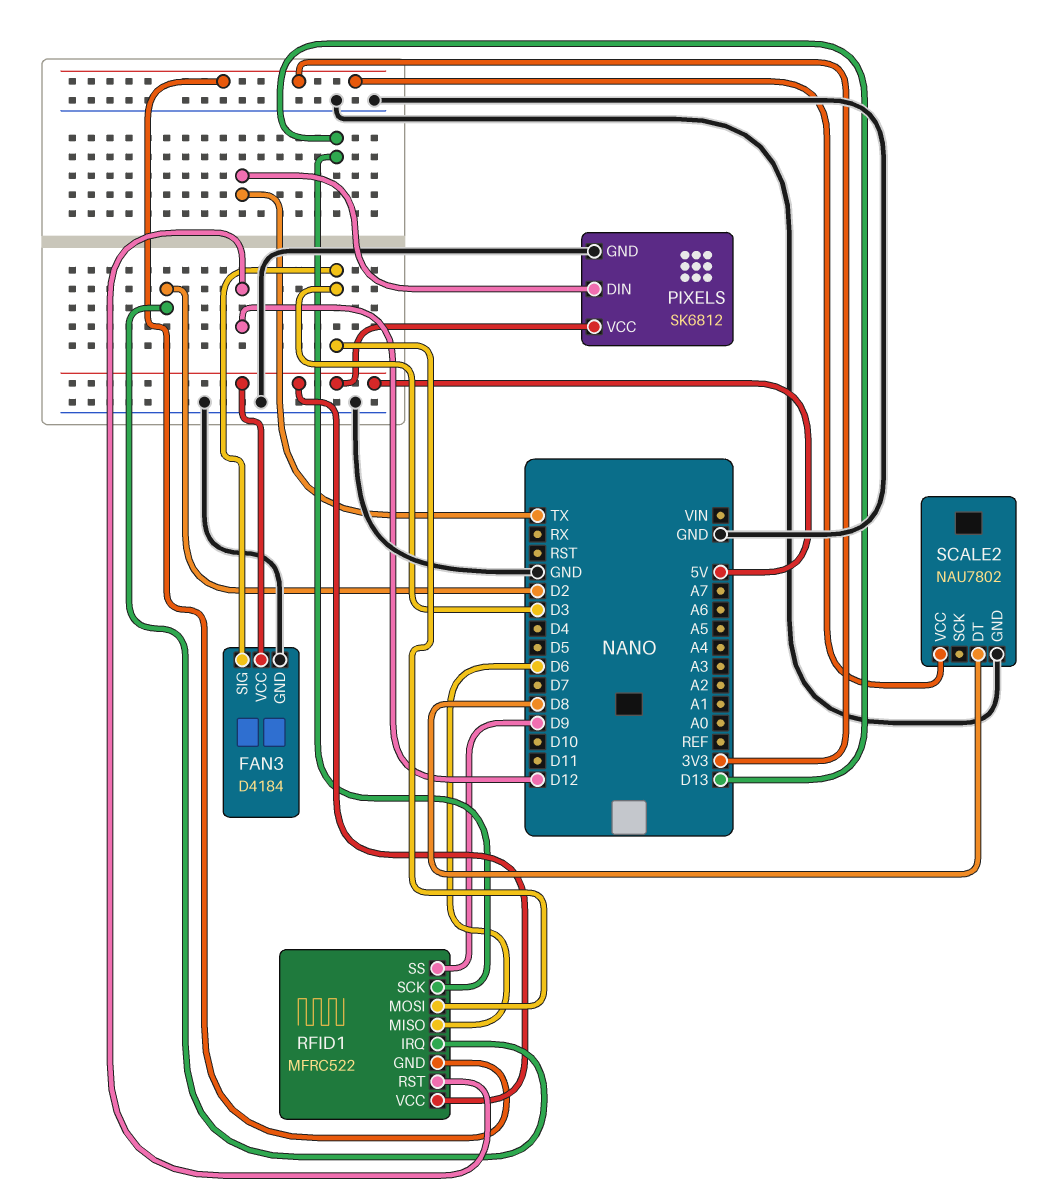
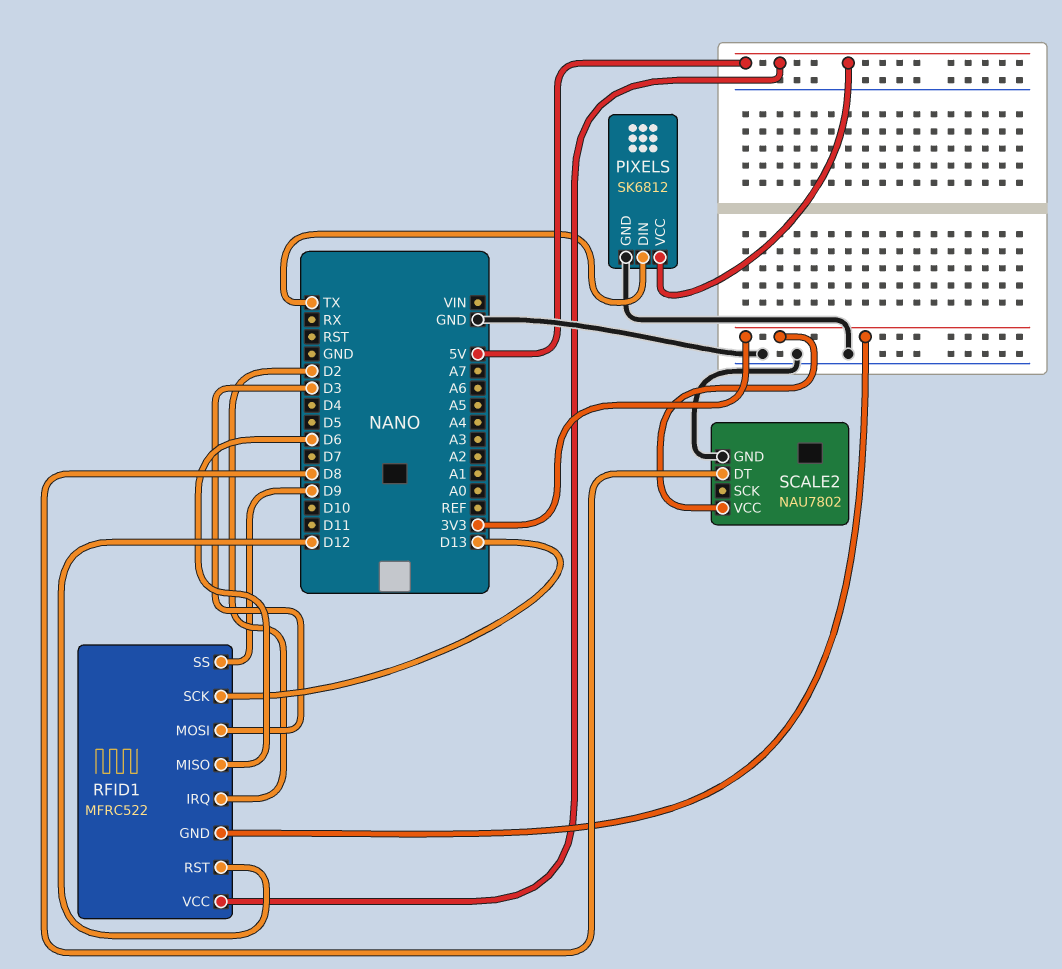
FAN3: D4184 -> none
FAN3 pin GND: GND -> none
FAN3 pin SIG: D3 -> none
FAN3 pin VCC: 5V -> none

